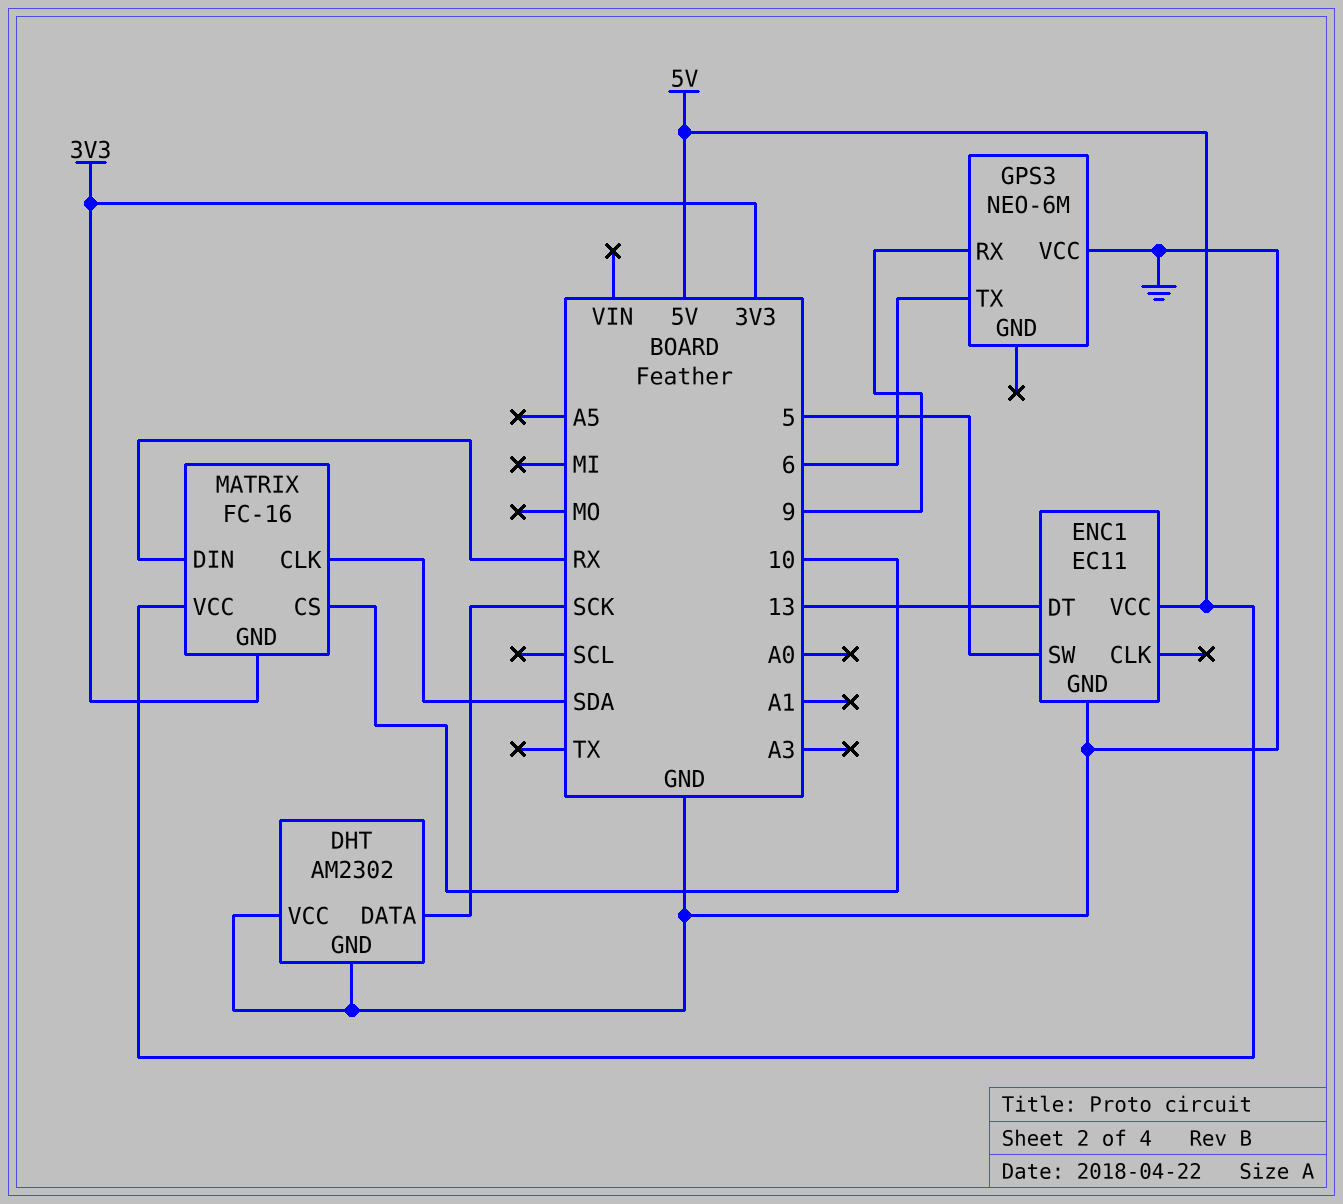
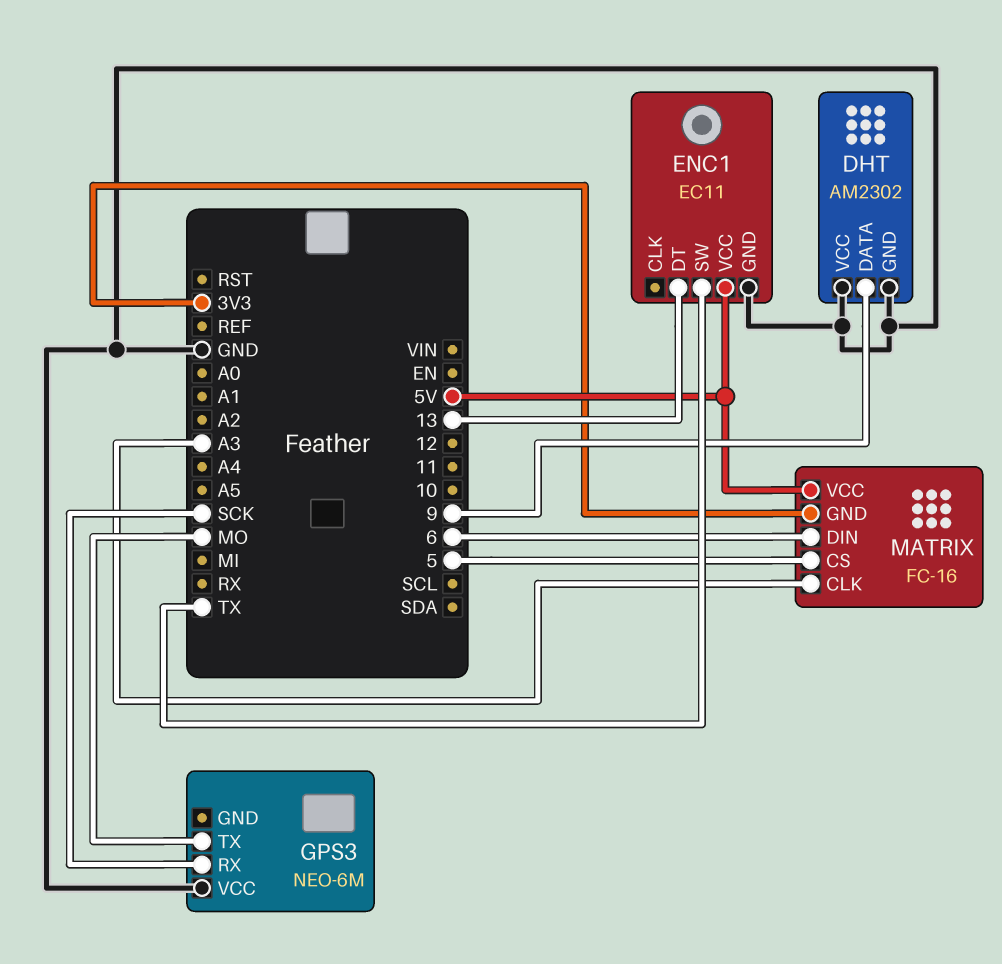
DHT pin DATA: SCK -> 9
ENC1 pin SW: 5 -> TX
GPS3 pin RX: 9 -> SCK
GPS3 pin TX: 6 -> MO
MATRIX pin CLK: SDA -> A3
MATRIX pin CS: 10 -> 5
MATRIX pin DIN: RX -> 6

